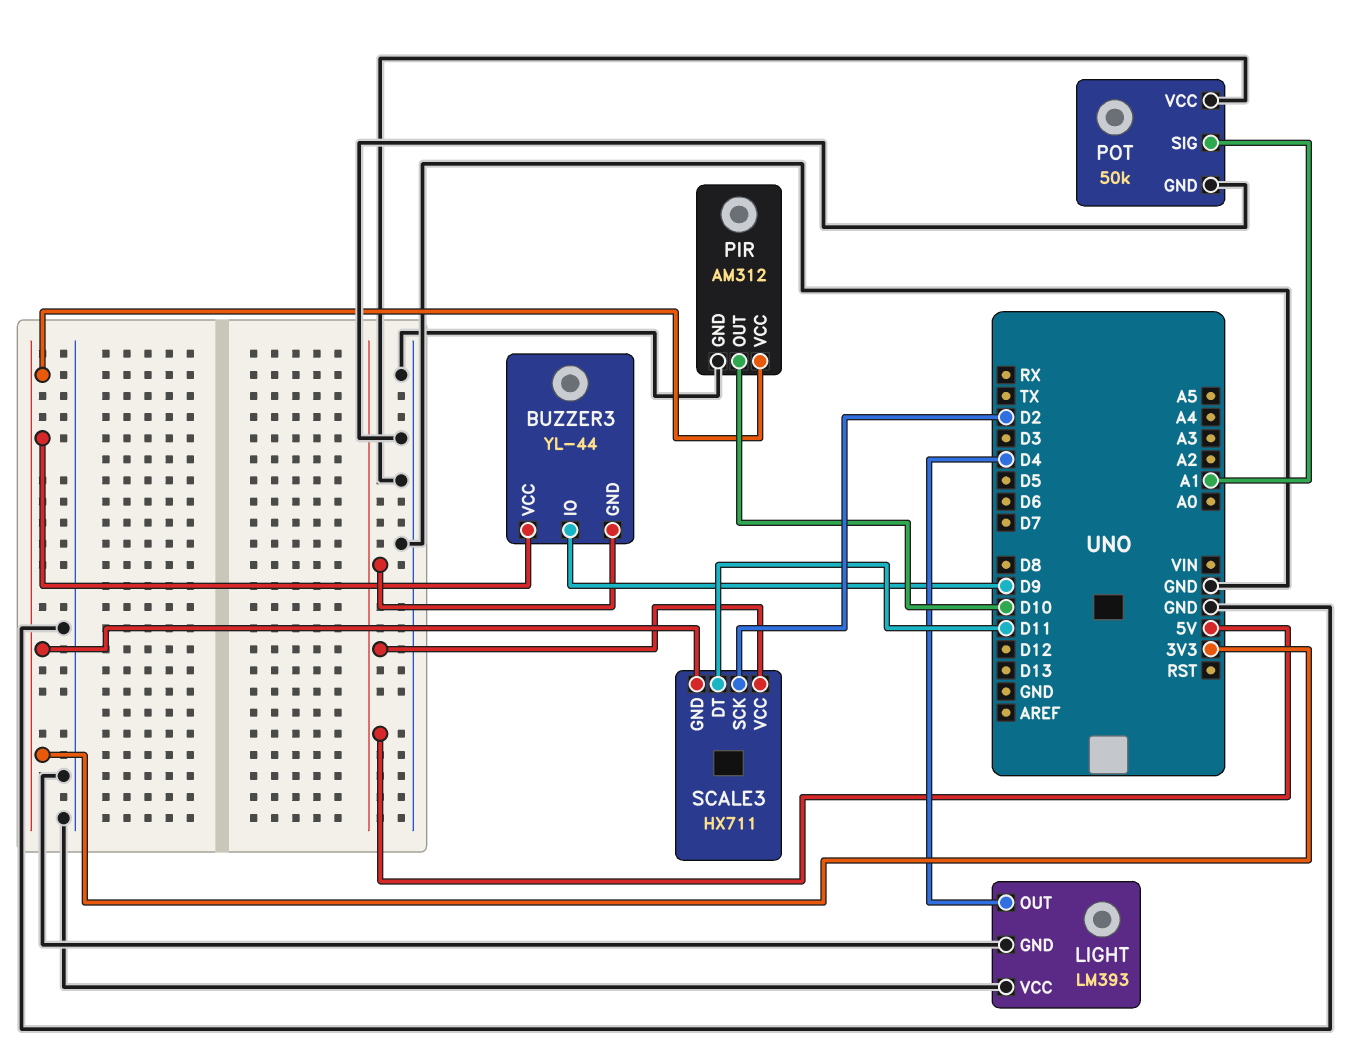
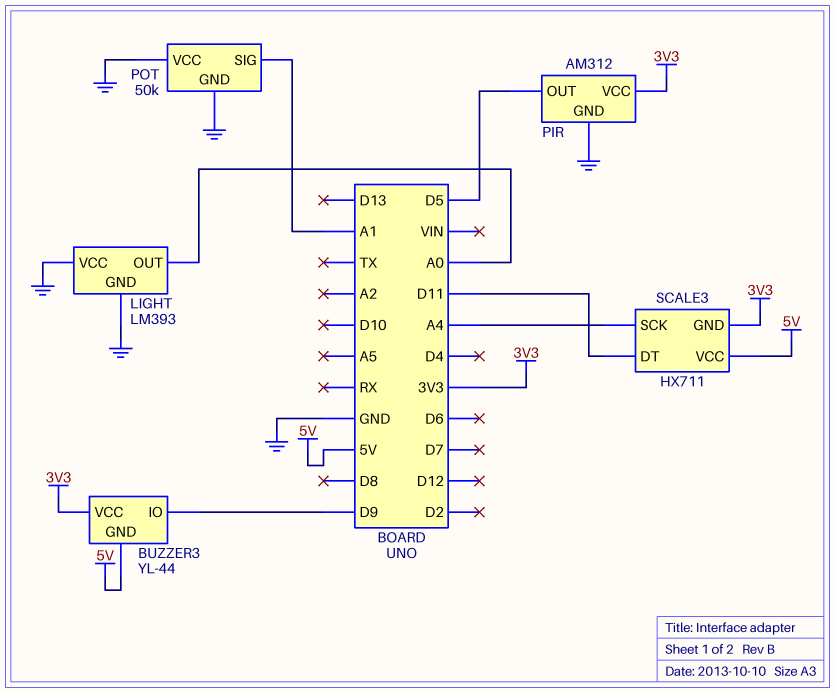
LIGHT pin OUT: D4 -> A0
PIR pin OUT: D10 -> D5
SCALE3 pin SCK: D2 -> A4

